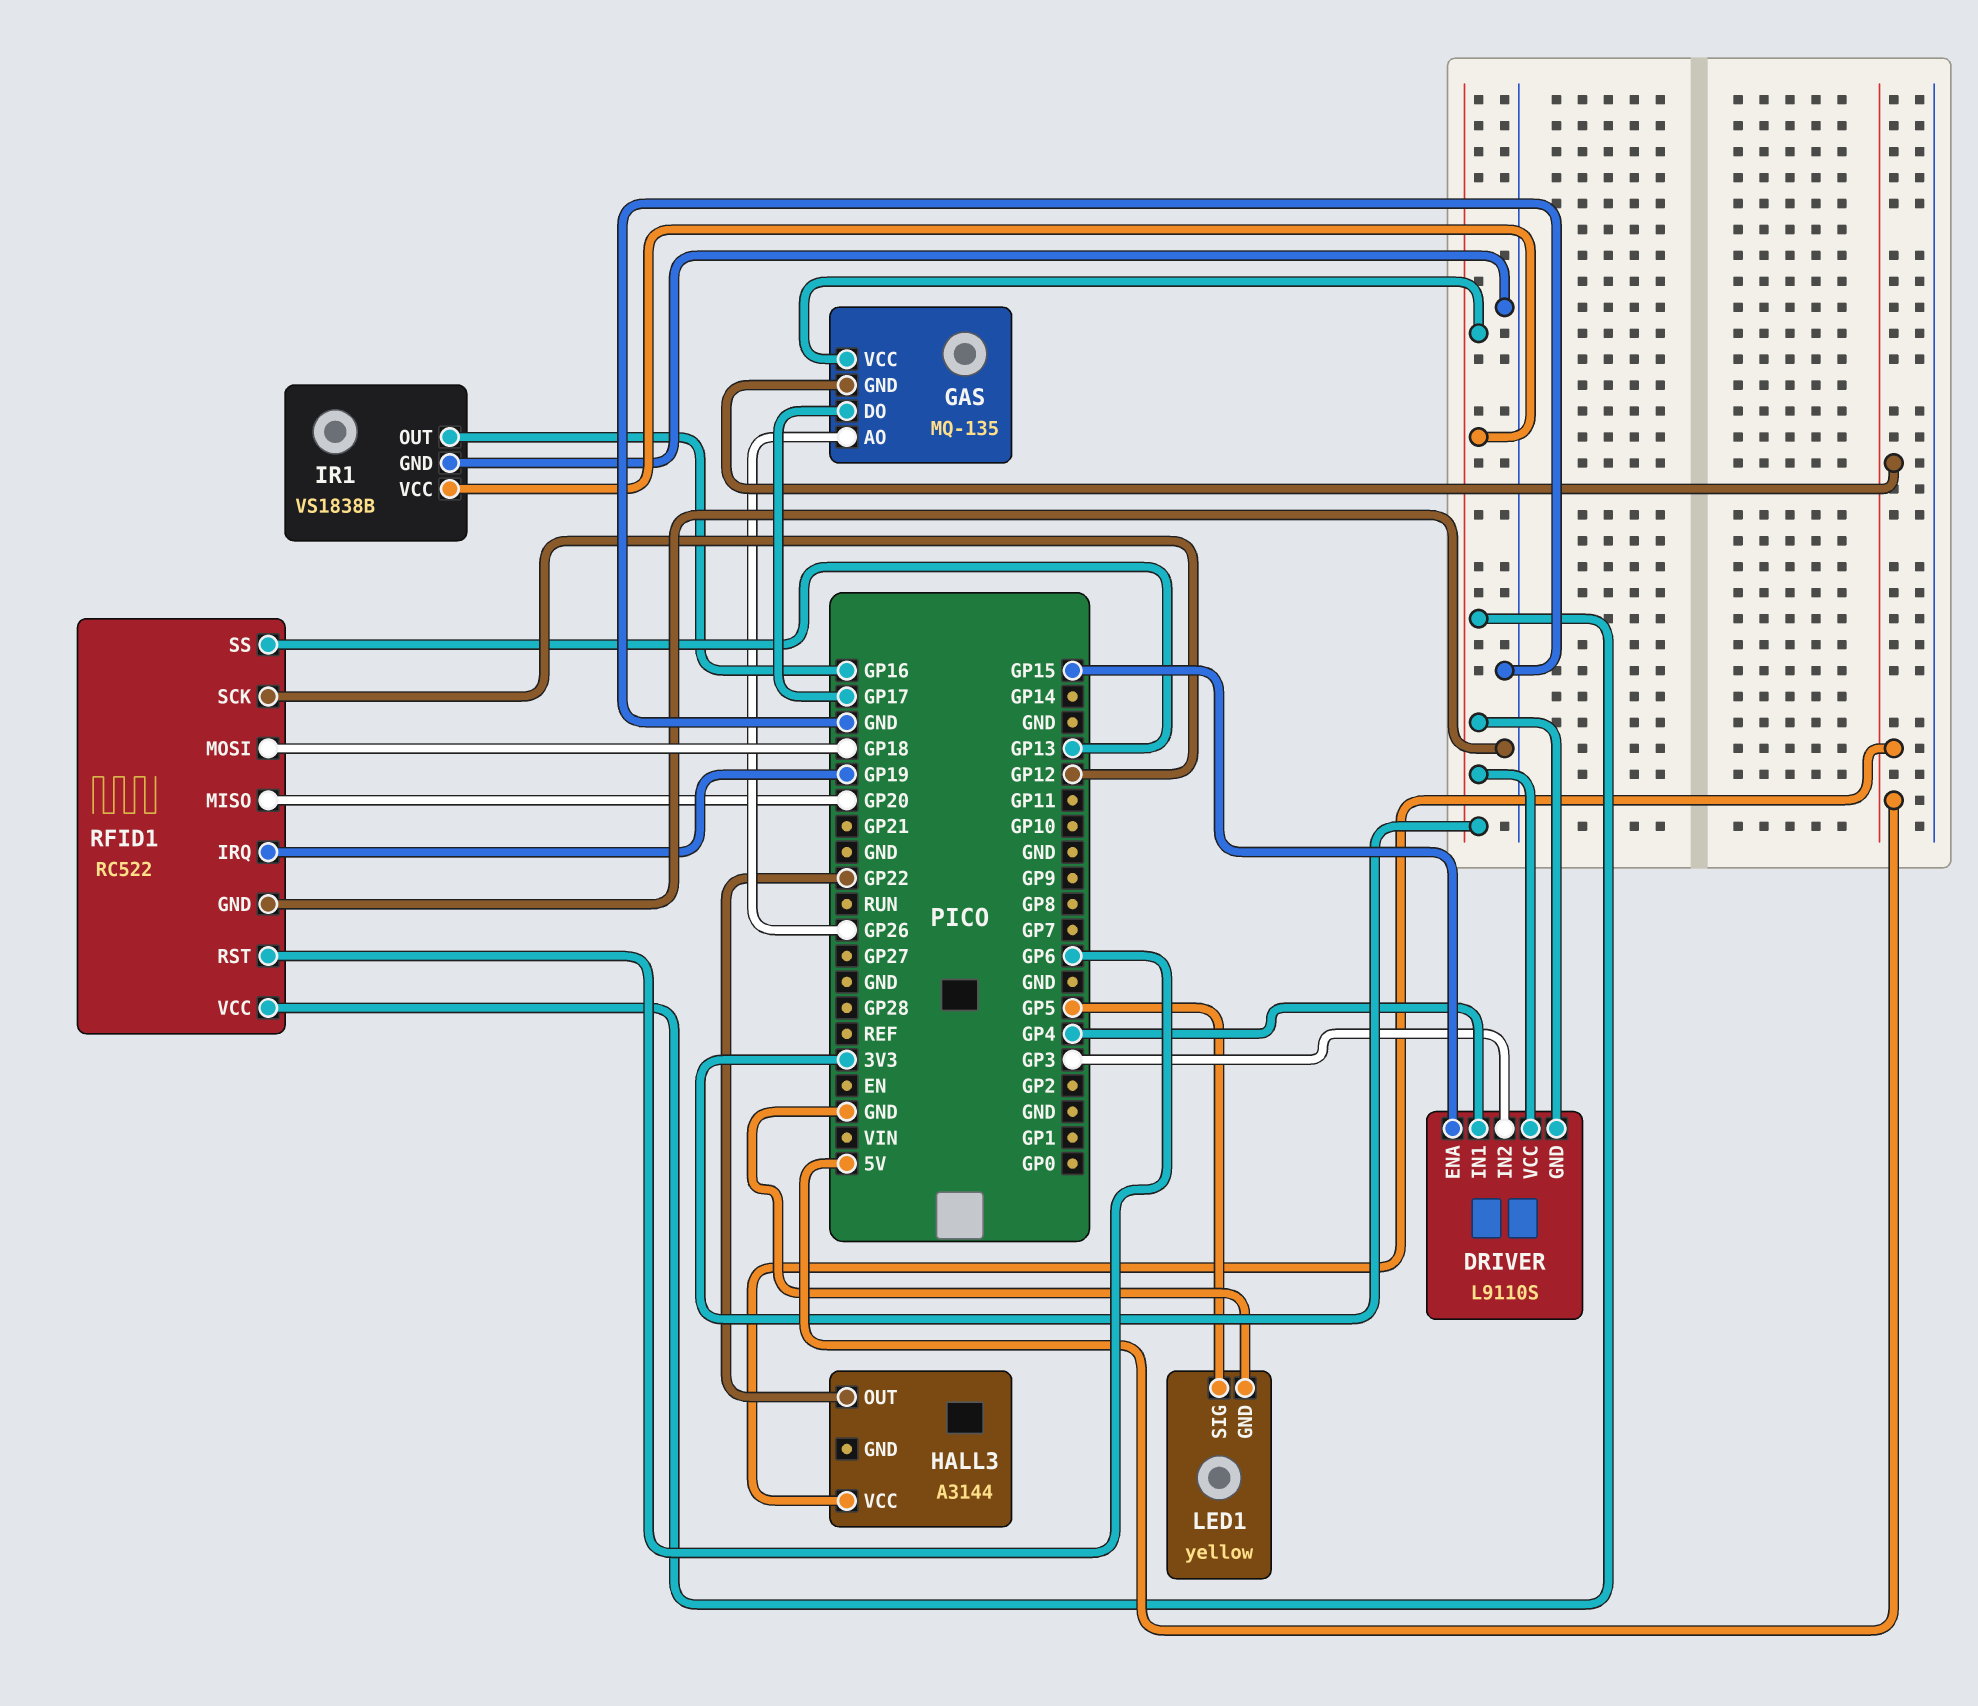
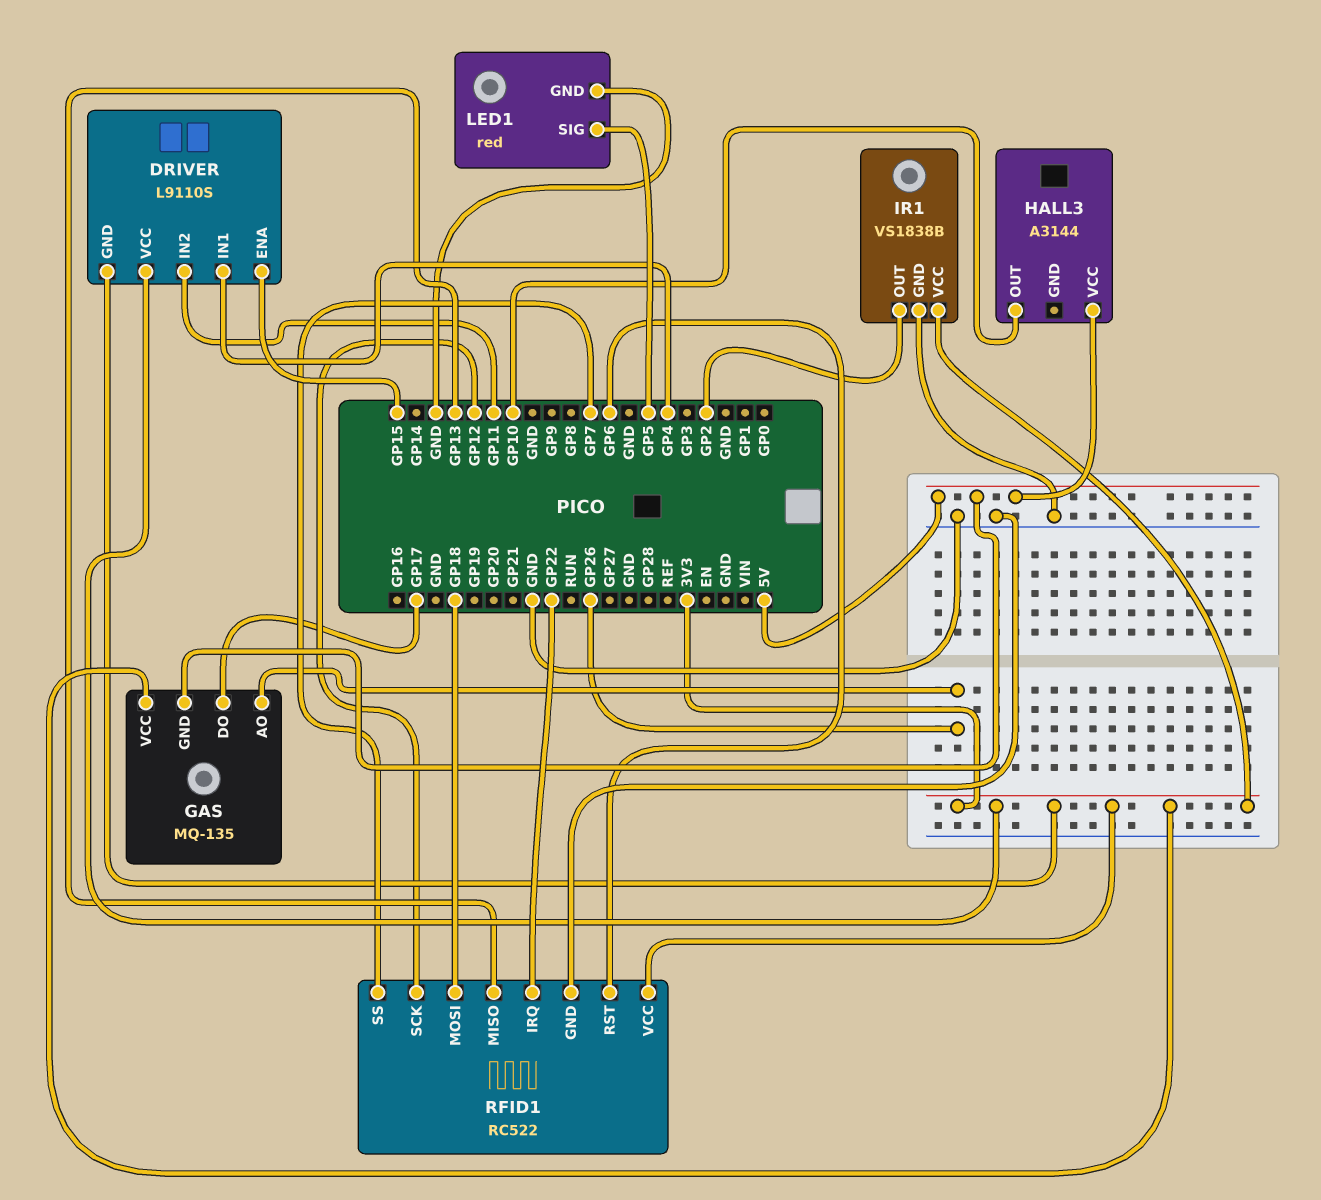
DRIVER pin IN2: GP3 -> GP11
HALL3 pin OUT: GP22 -> GP10
IR1 pin OUT: GP16 -> GP2
LED1: yellow -> red
RFID1 pin IRQ: GP19 -> GP22
RFID1 pin MISO: GP20 -> GP13
RFID1 pin SS: GP13 -> GP7

